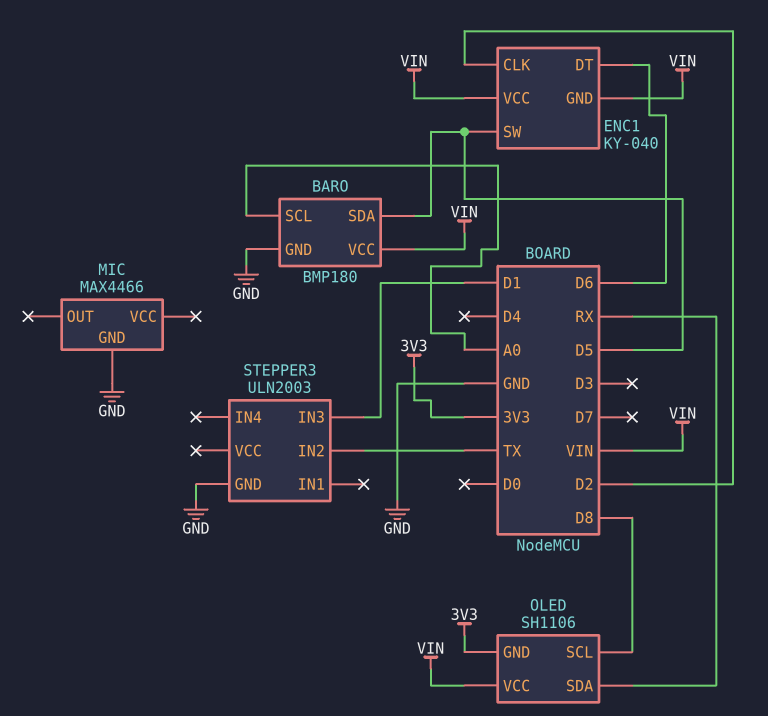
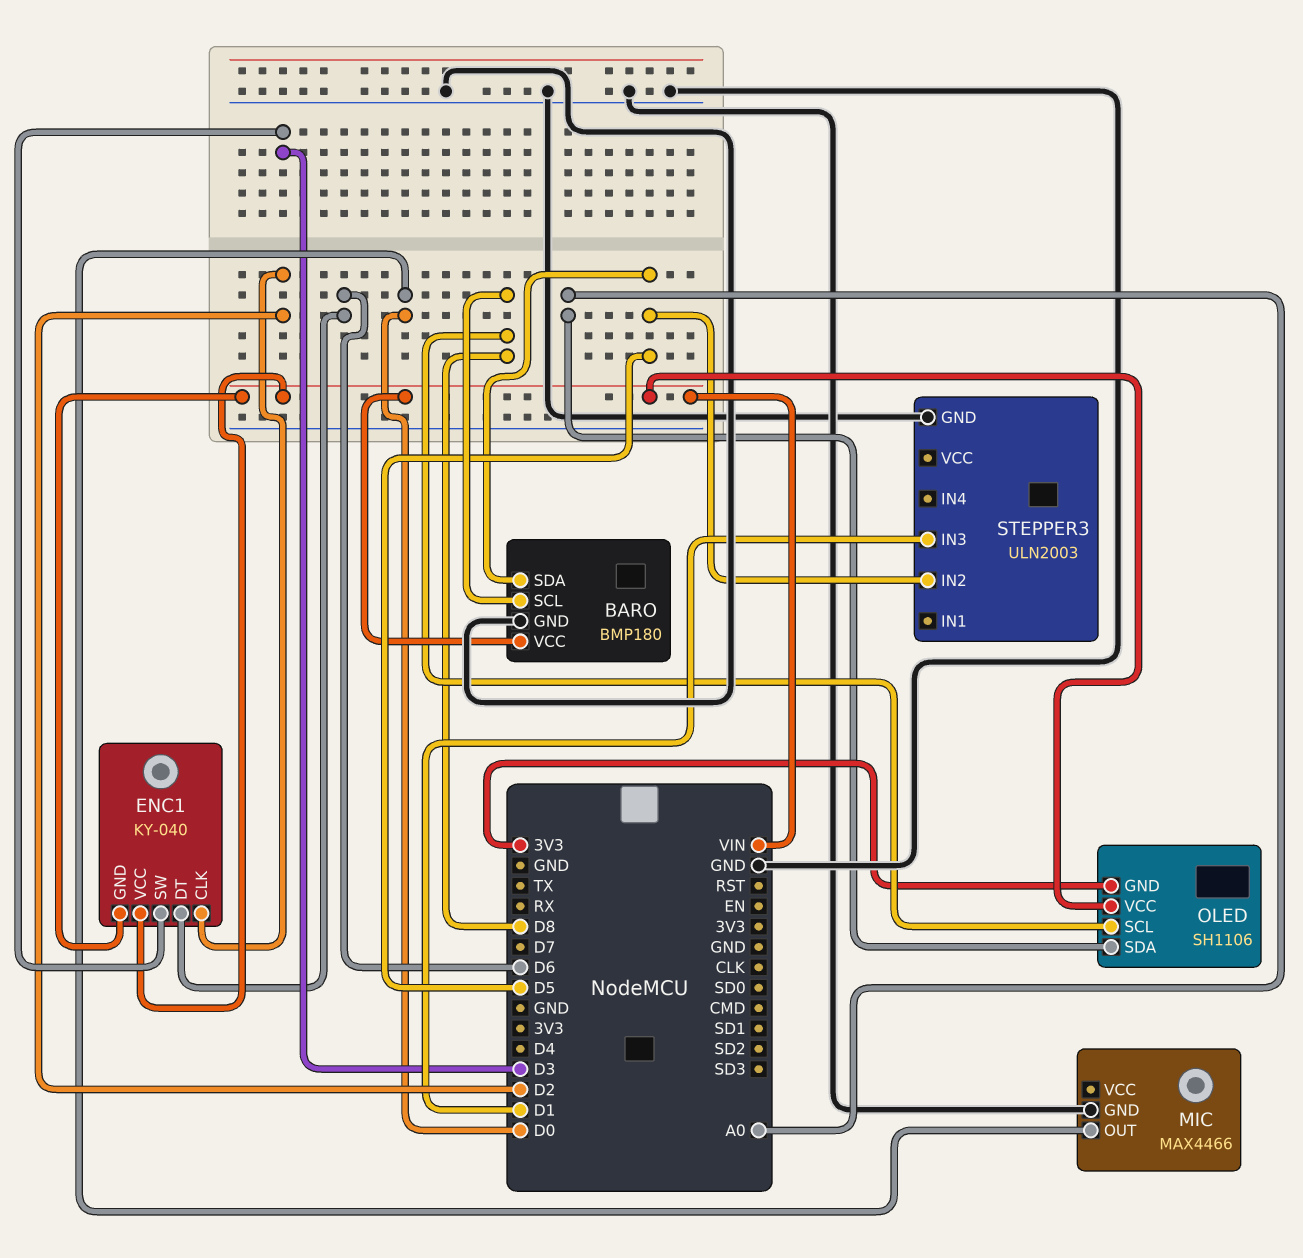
BARO pin SCL: A0 -> D8
ENC1 pin SW: D5 -> D3
MIC pin OUT: none -> D0
OLED pin SDA: RX -> A0
STEPPER3 pin IN2: TX -> D5

